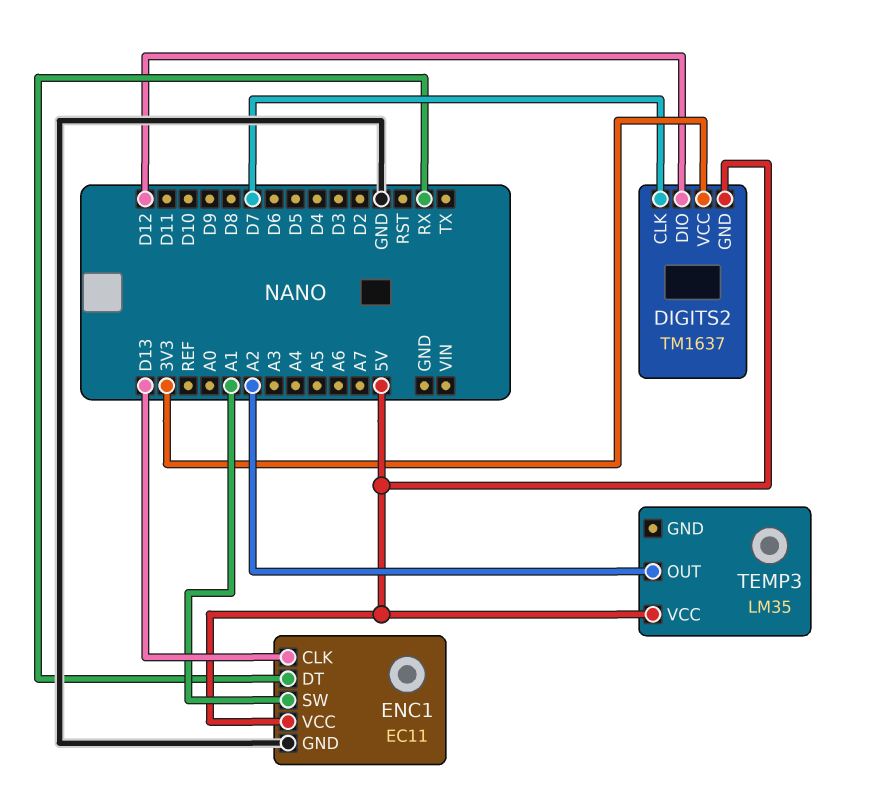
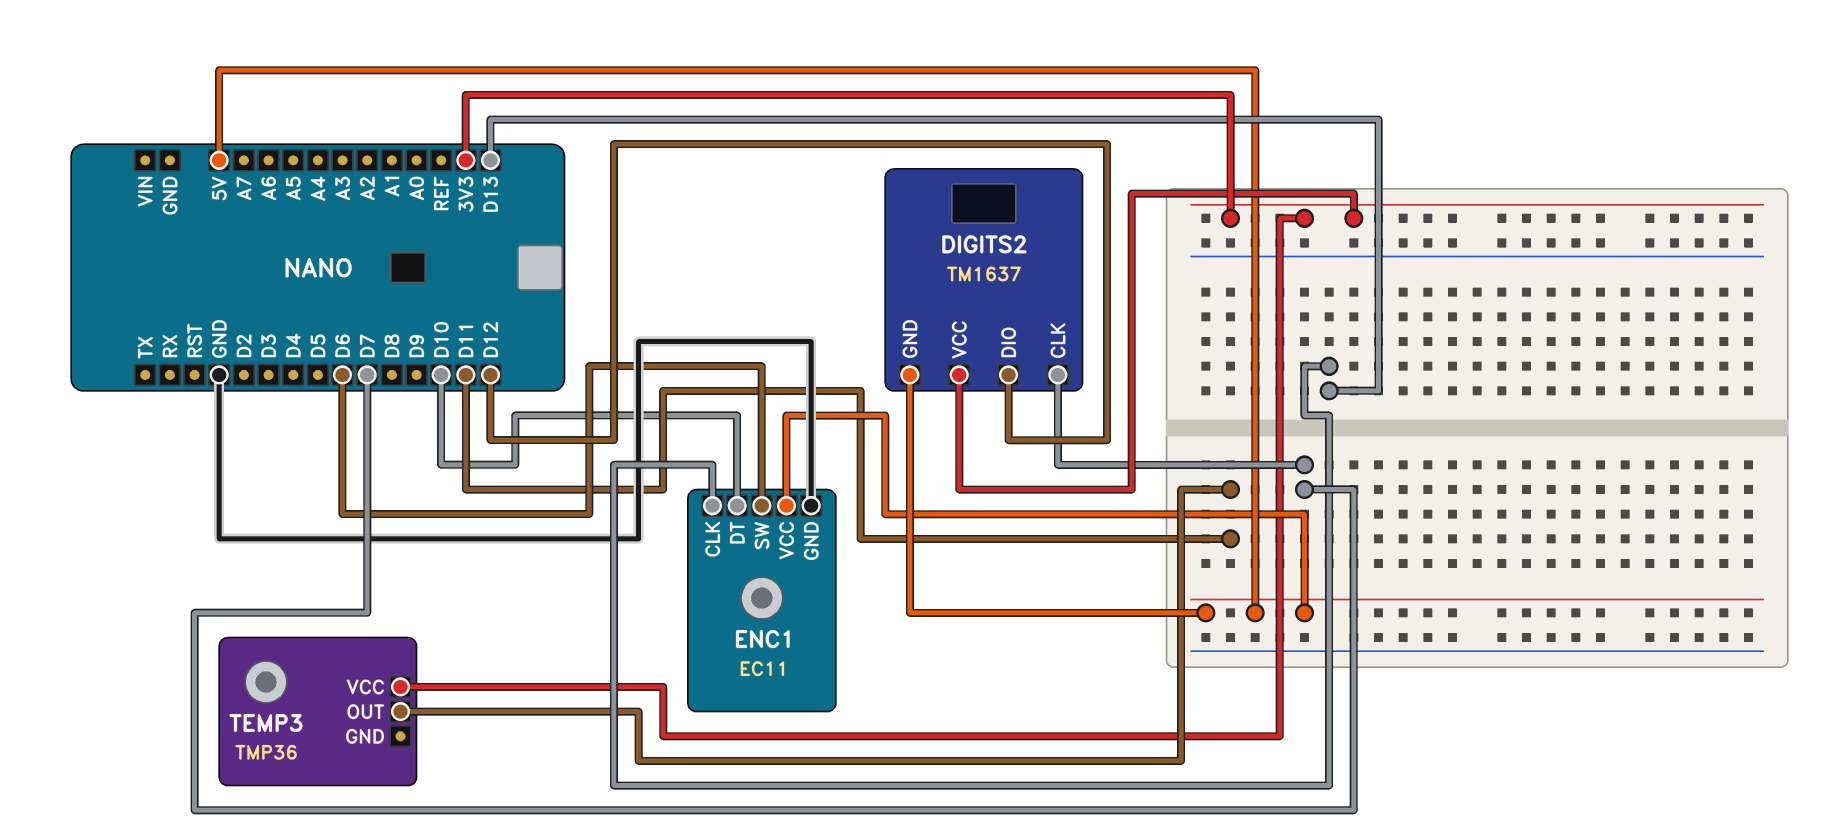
ENC1 pin DT: RX -> D10
ENC1 pin SW: A1 -> D6
TEMP3: LM35 -> TMP36
TEMP3 pin OUT: A2 -> D11
TEMP3 pin VCC: 5V -> 3V3

